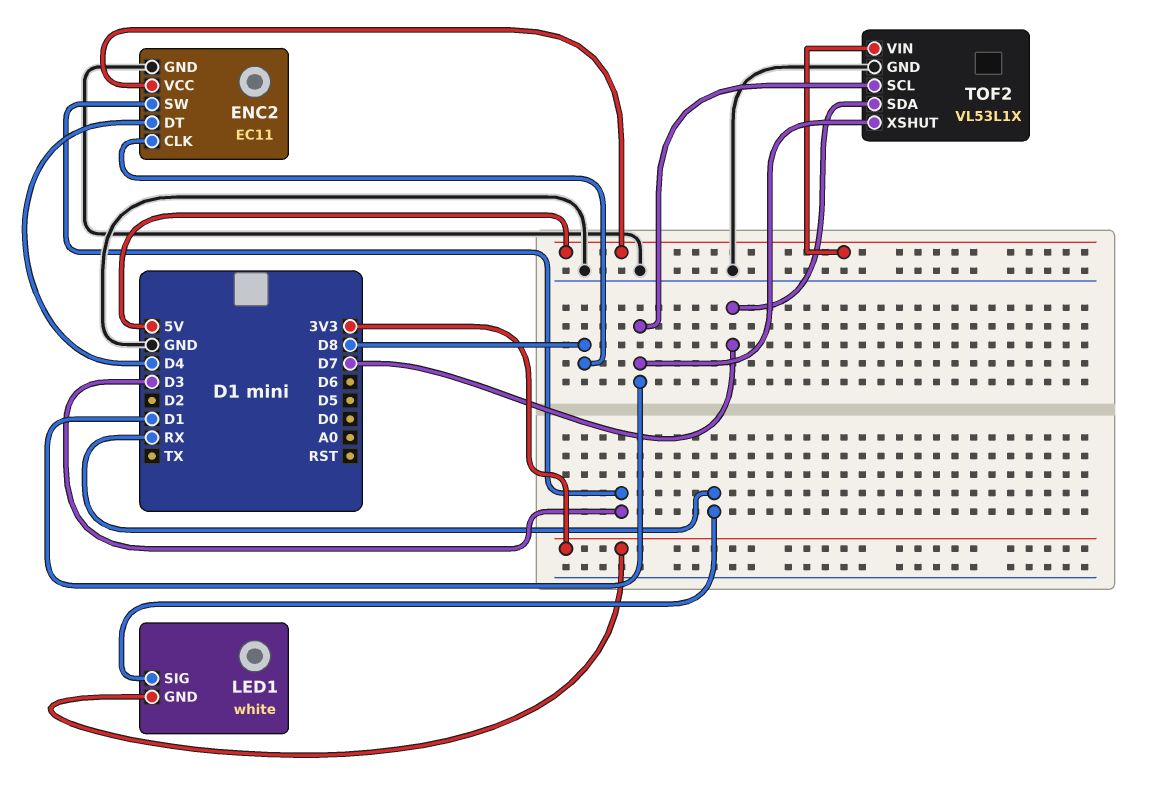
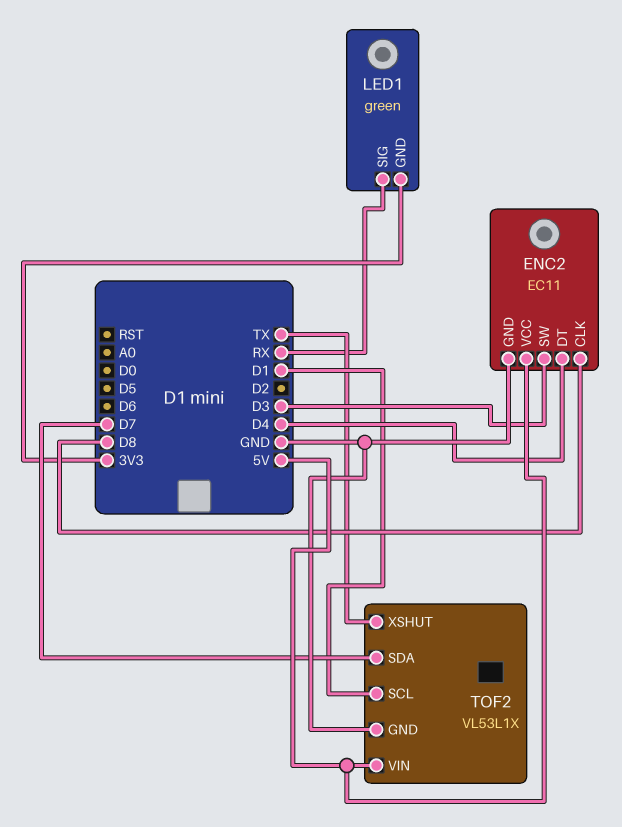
LED1: white -> green
TOF2 pin XSHUT: D1 -> TX

